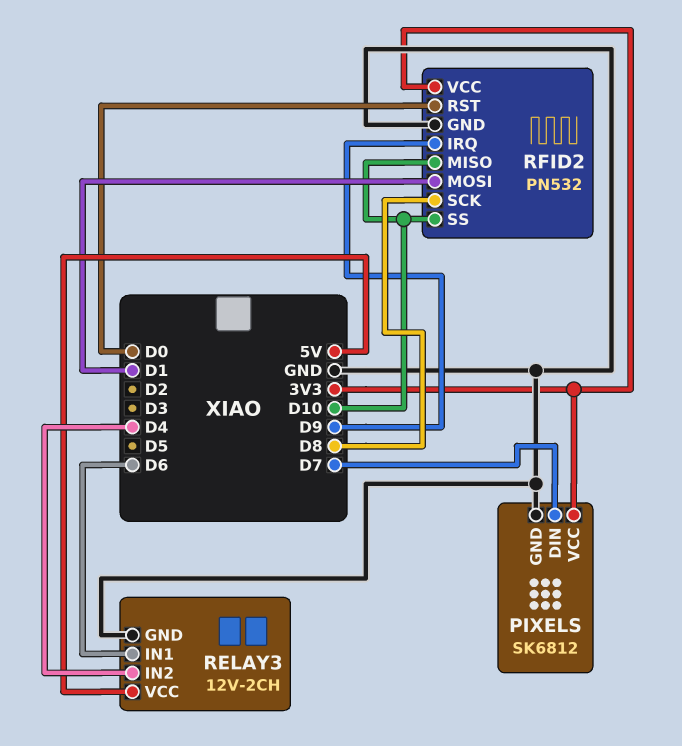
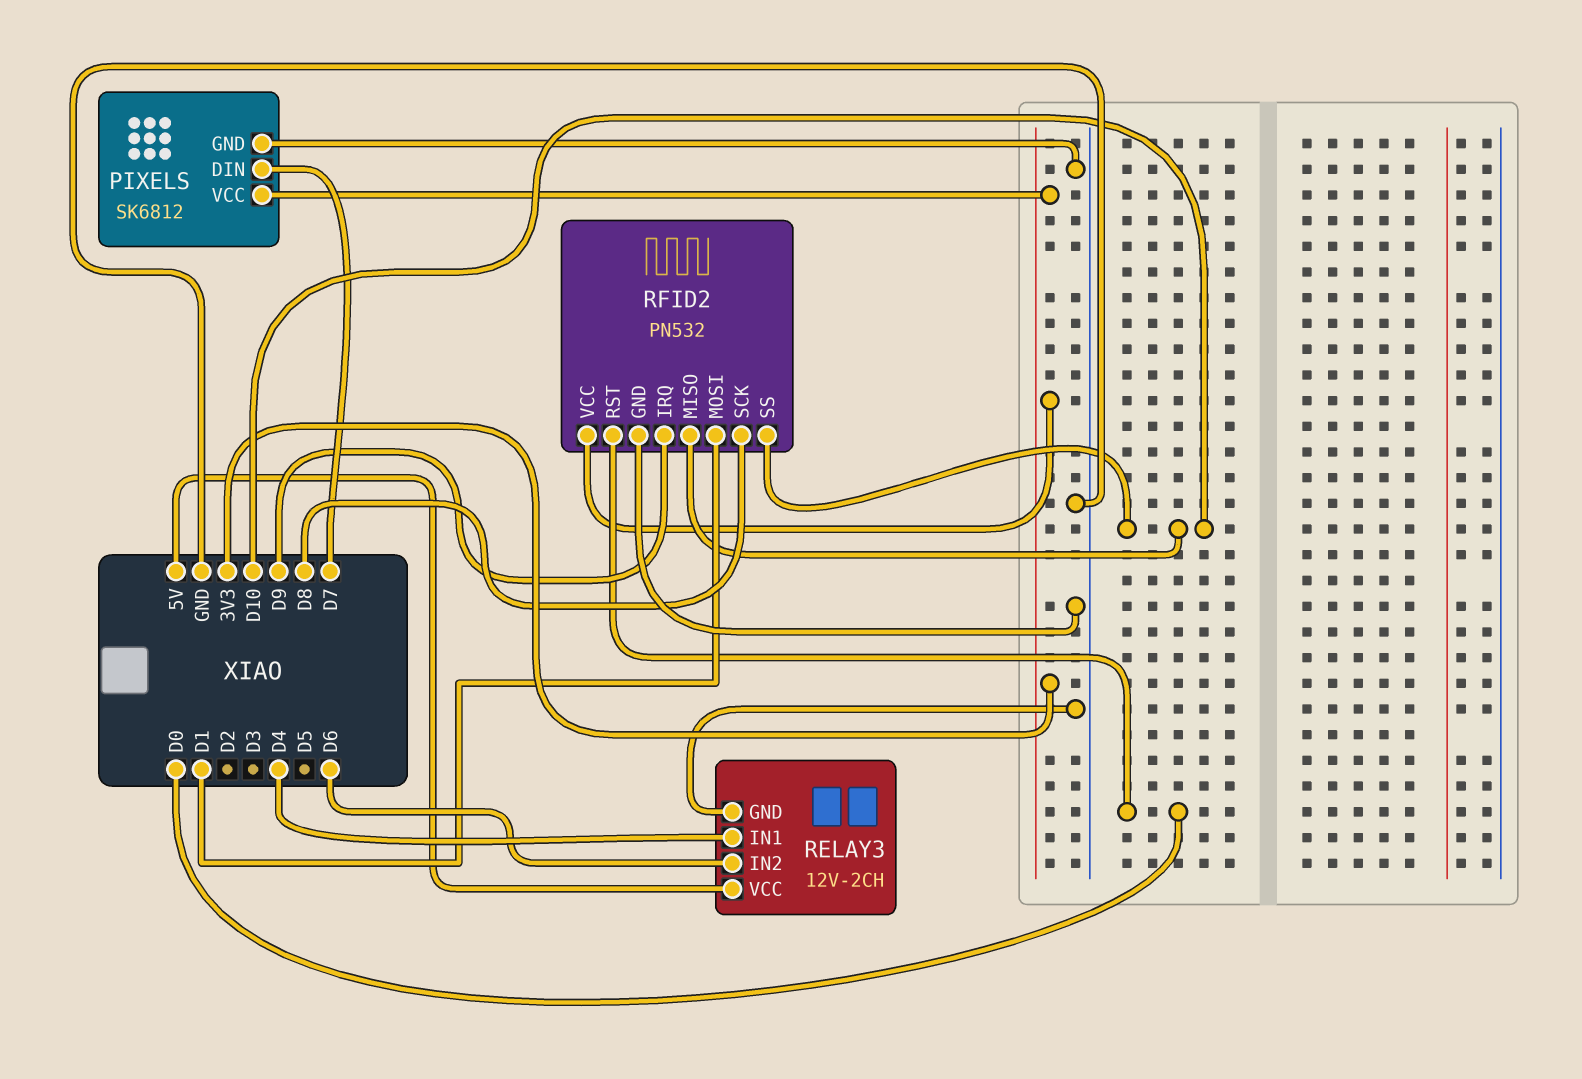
RELAY3 pin IN1: D6 -> D4
RELAY3 pin IN2: D4 -> D6

